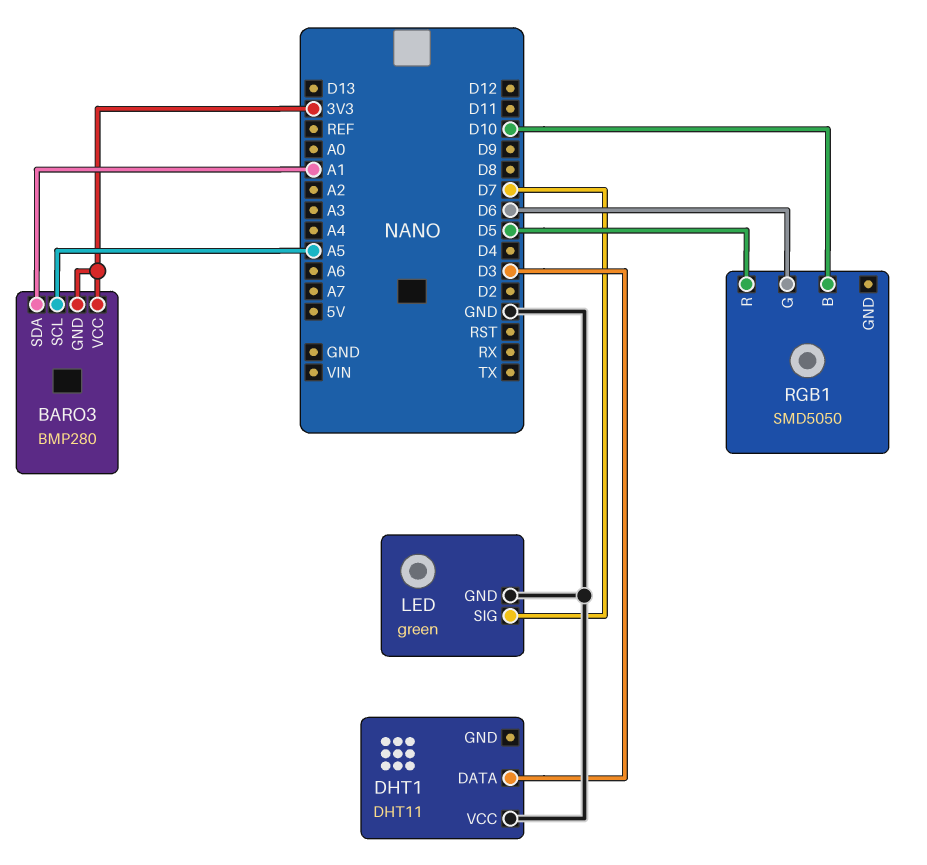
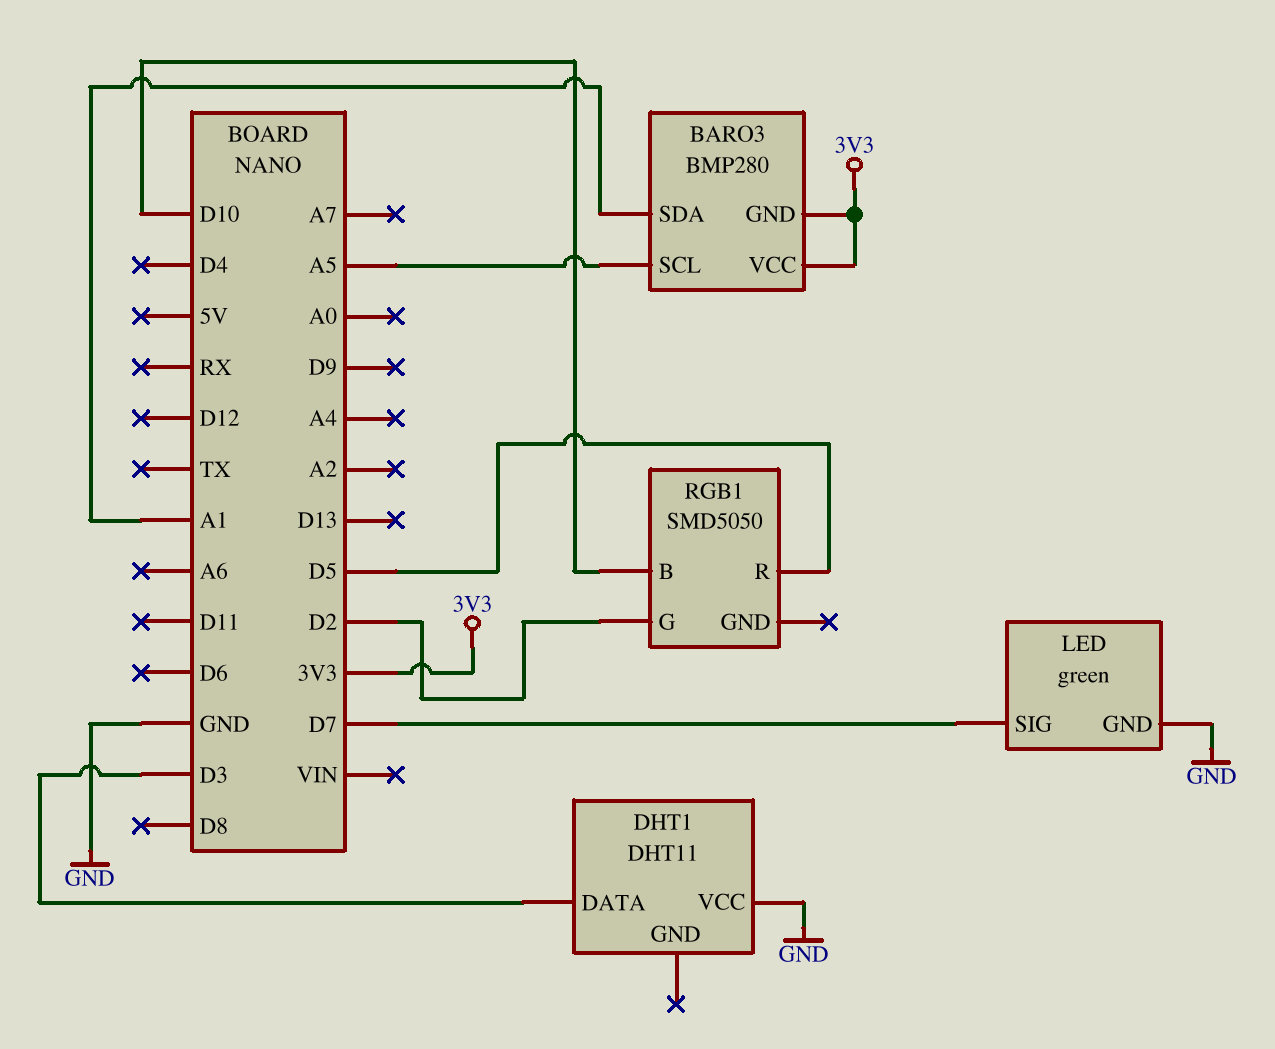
RGB1 pin G: D6 -> D2

